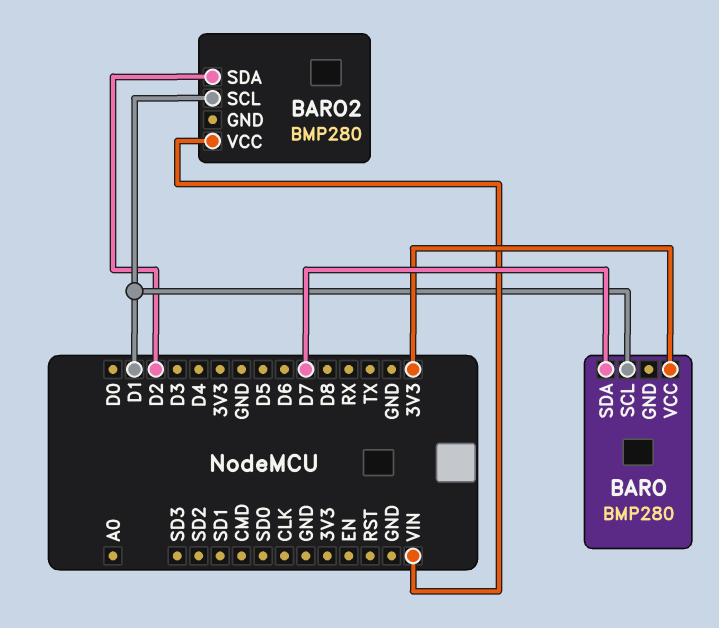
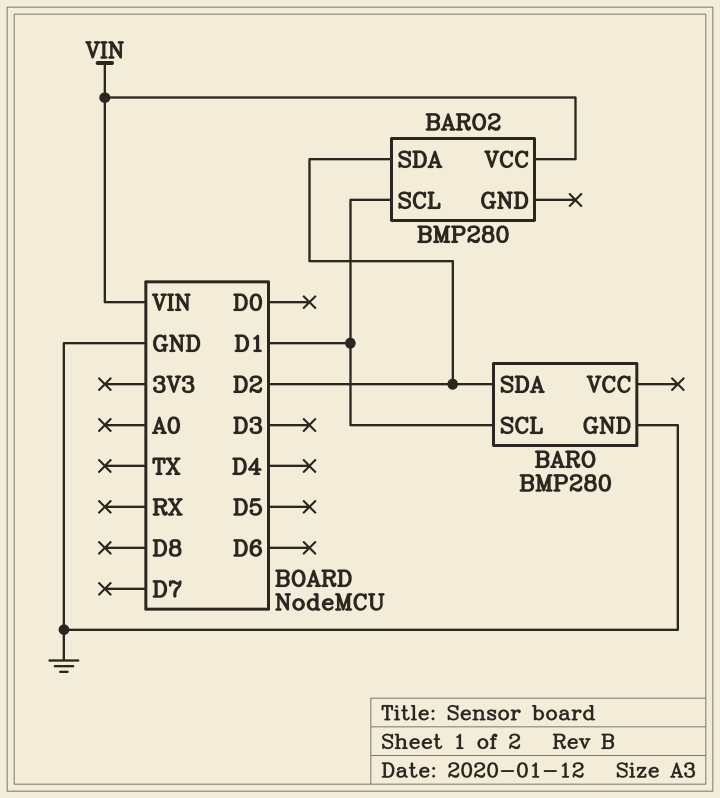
BARO pin GND: none -> GND
BARO pin SDA: D7 -> D2
BARO pin VCC: 3V3 -> none

